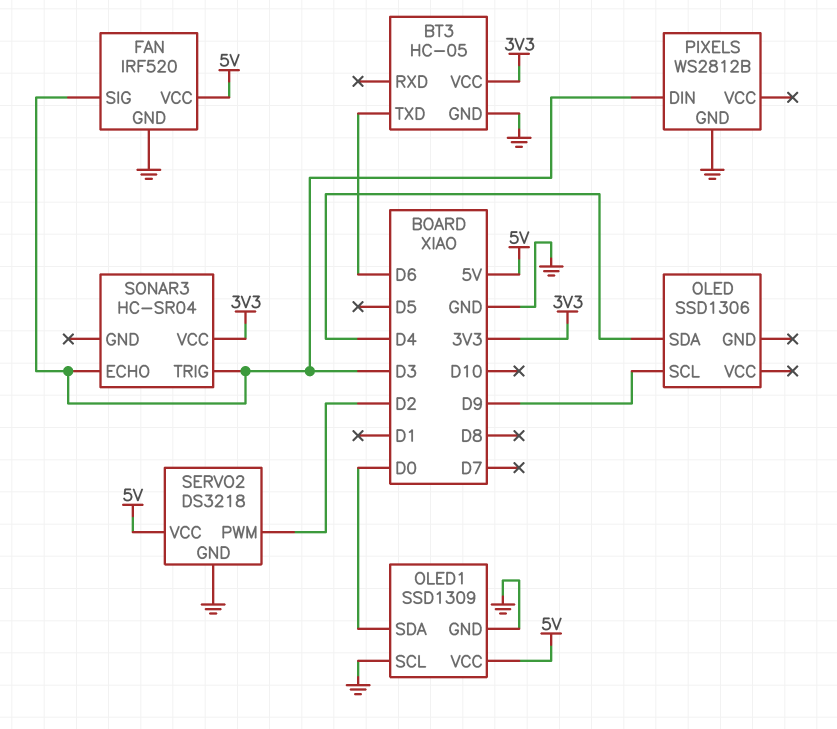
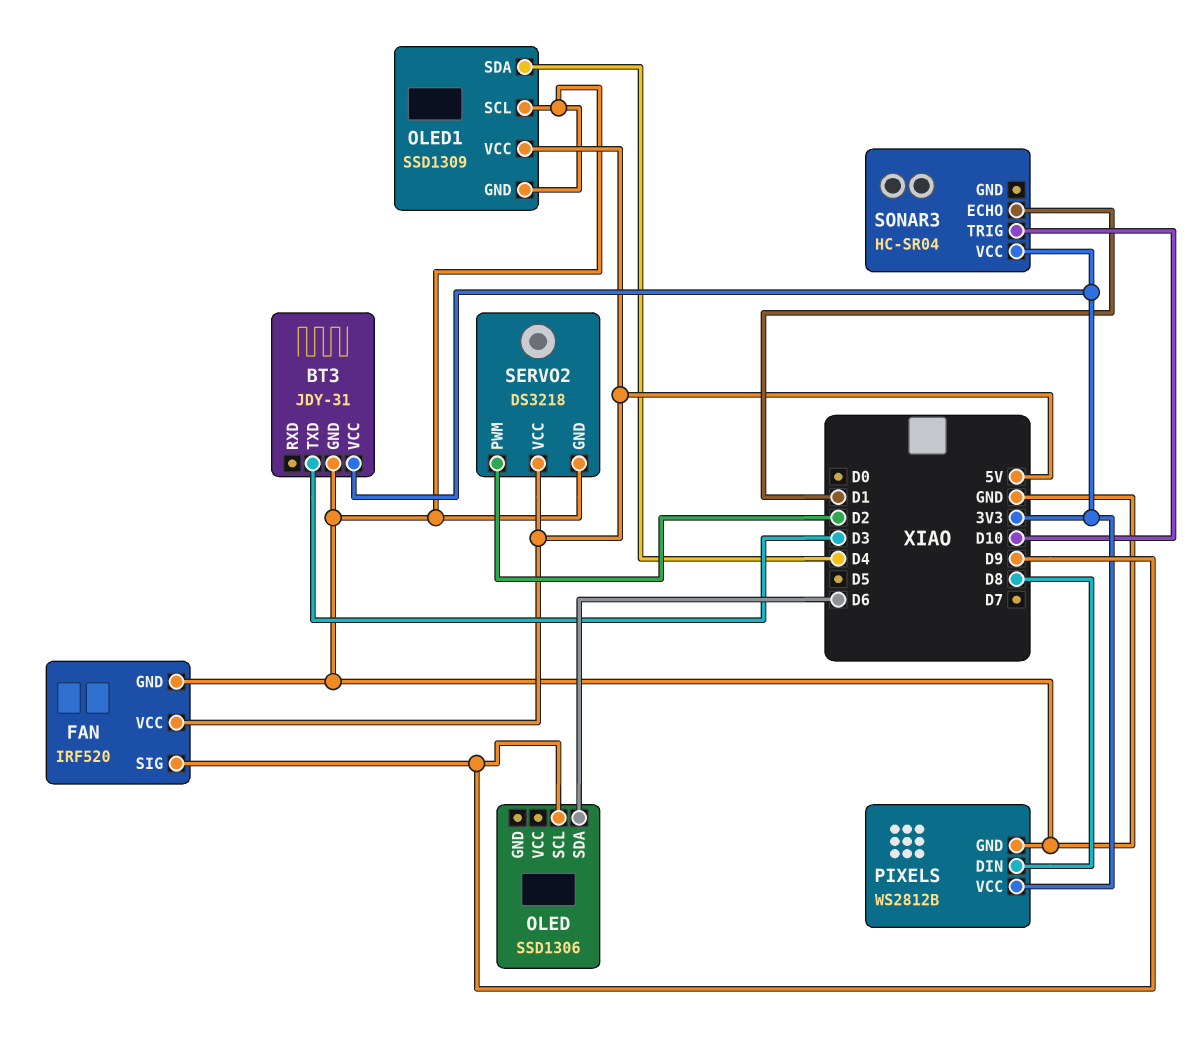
BT3: HC-05 -> JDY-31
BT3 pin TXD: D6 -> D3
FAN pin SIG: D3 -> D9
OLED pin SDA: D4 -> D6
OLED1 pin SDA: D0 -> D4
PIXELS pin DIN: D3 -> D8
PIXELS pin VCC: none -> 3V3
SONAR3 pin ECHO: D3 -> D1
SONAR3 pin TRIG: D3 -> D10

